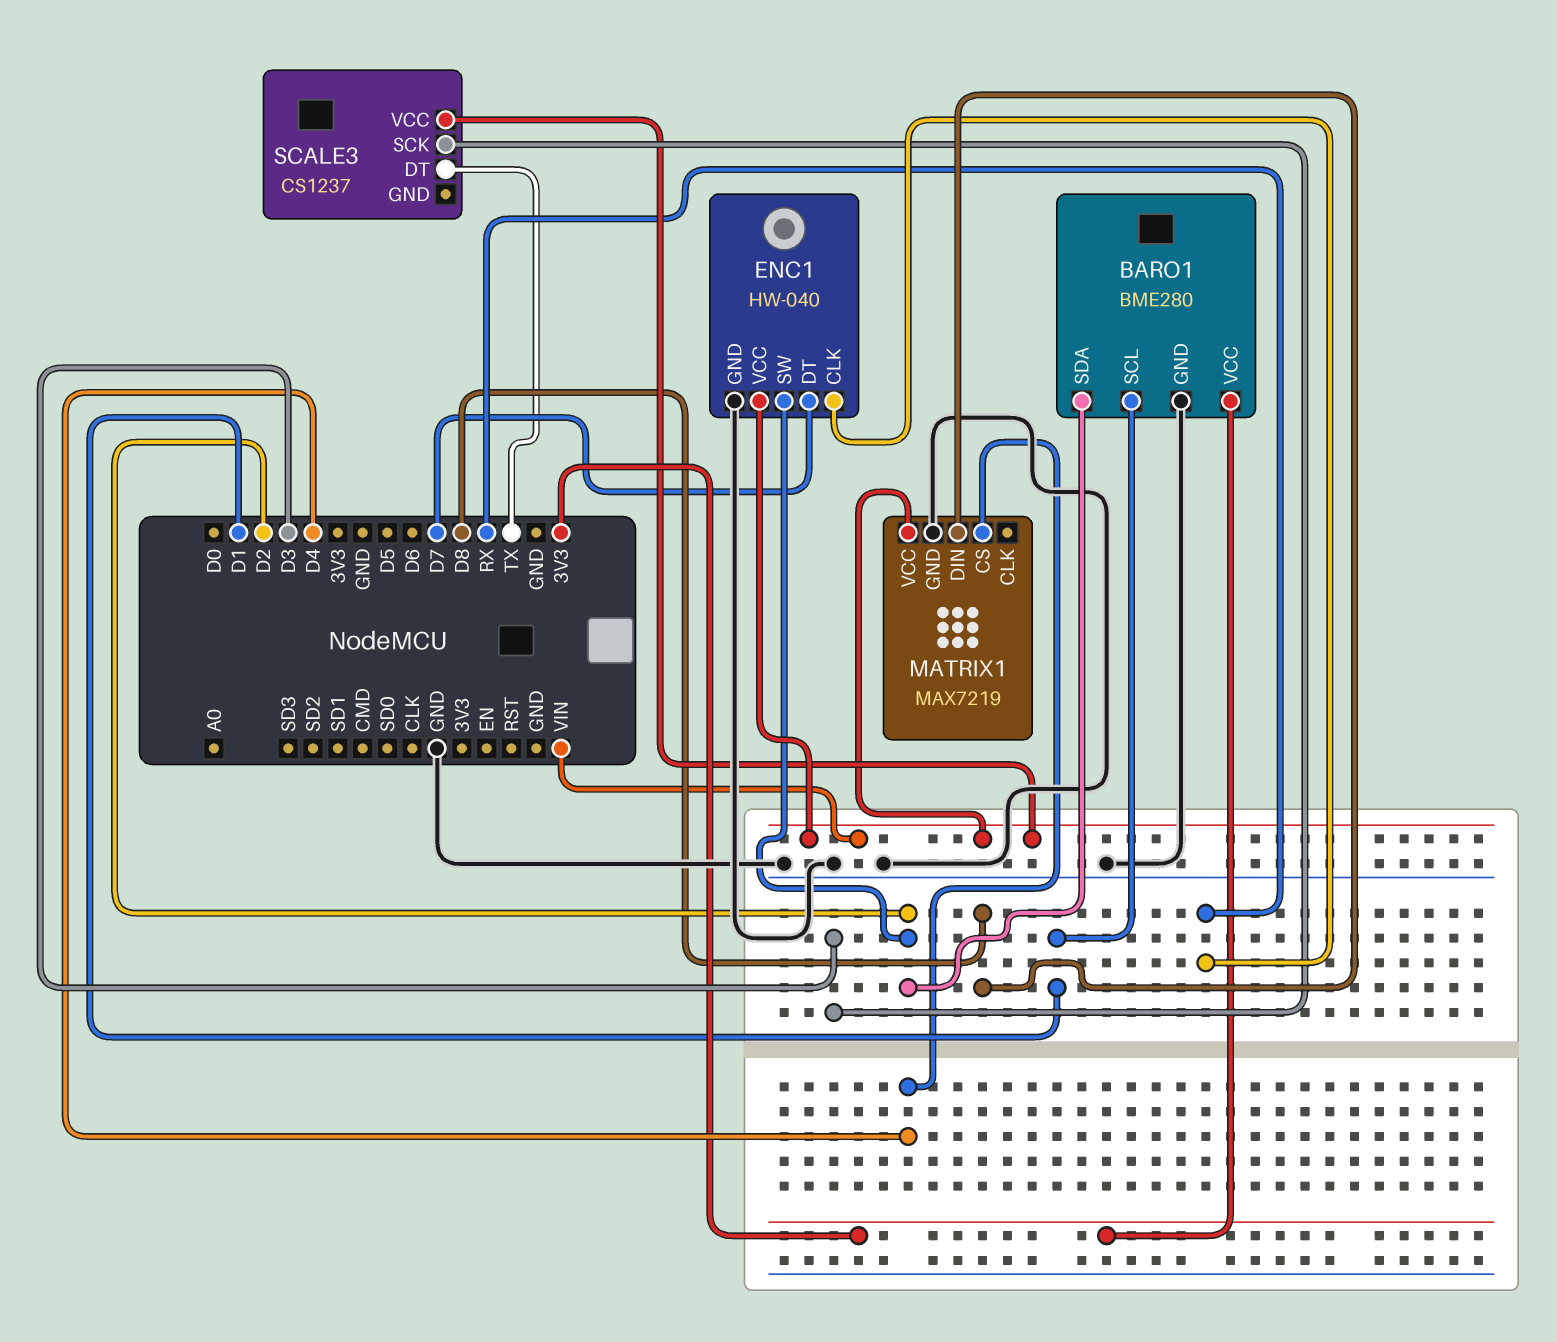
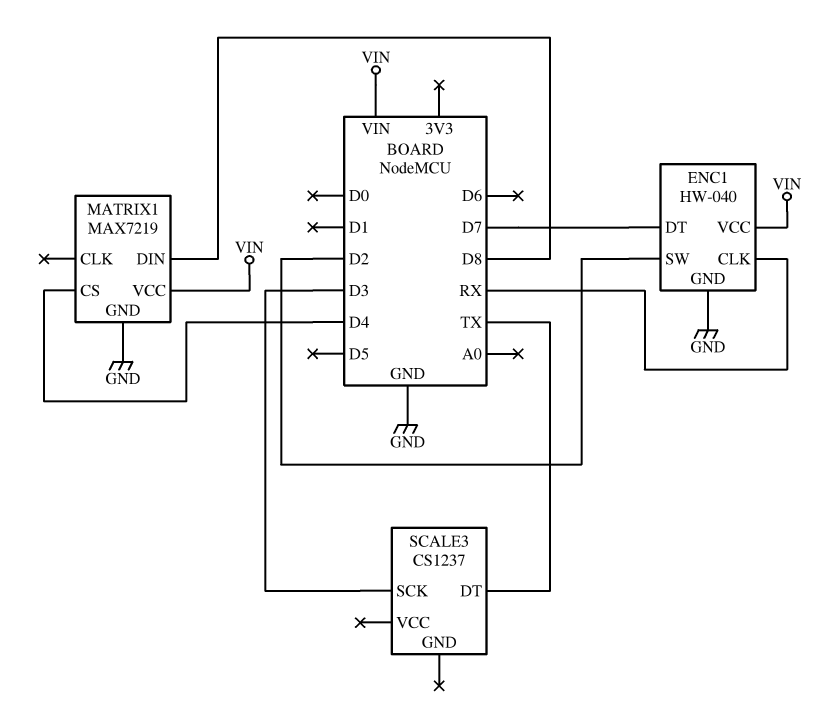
BARO1: BME280 -> none
BARO1 pin GND: GND -> none
BARO1 pin SCL: D1 -> none
BARO1 pin SDA: D2 -> none
BARO1 pin VCC: 3V3 -> none
SCALE3 pin VCC: VIN -> none

